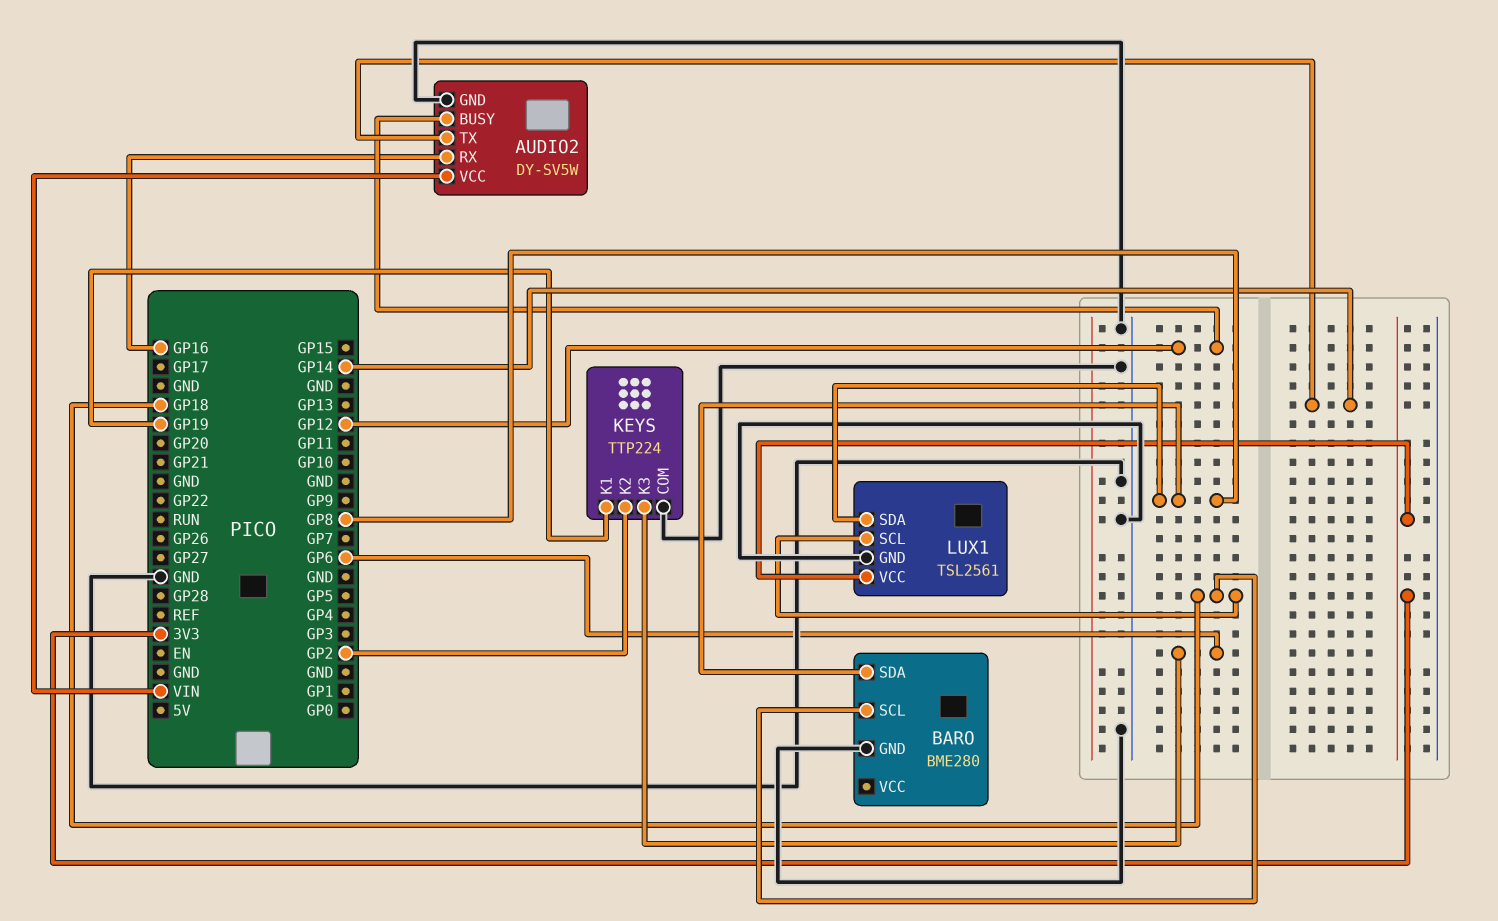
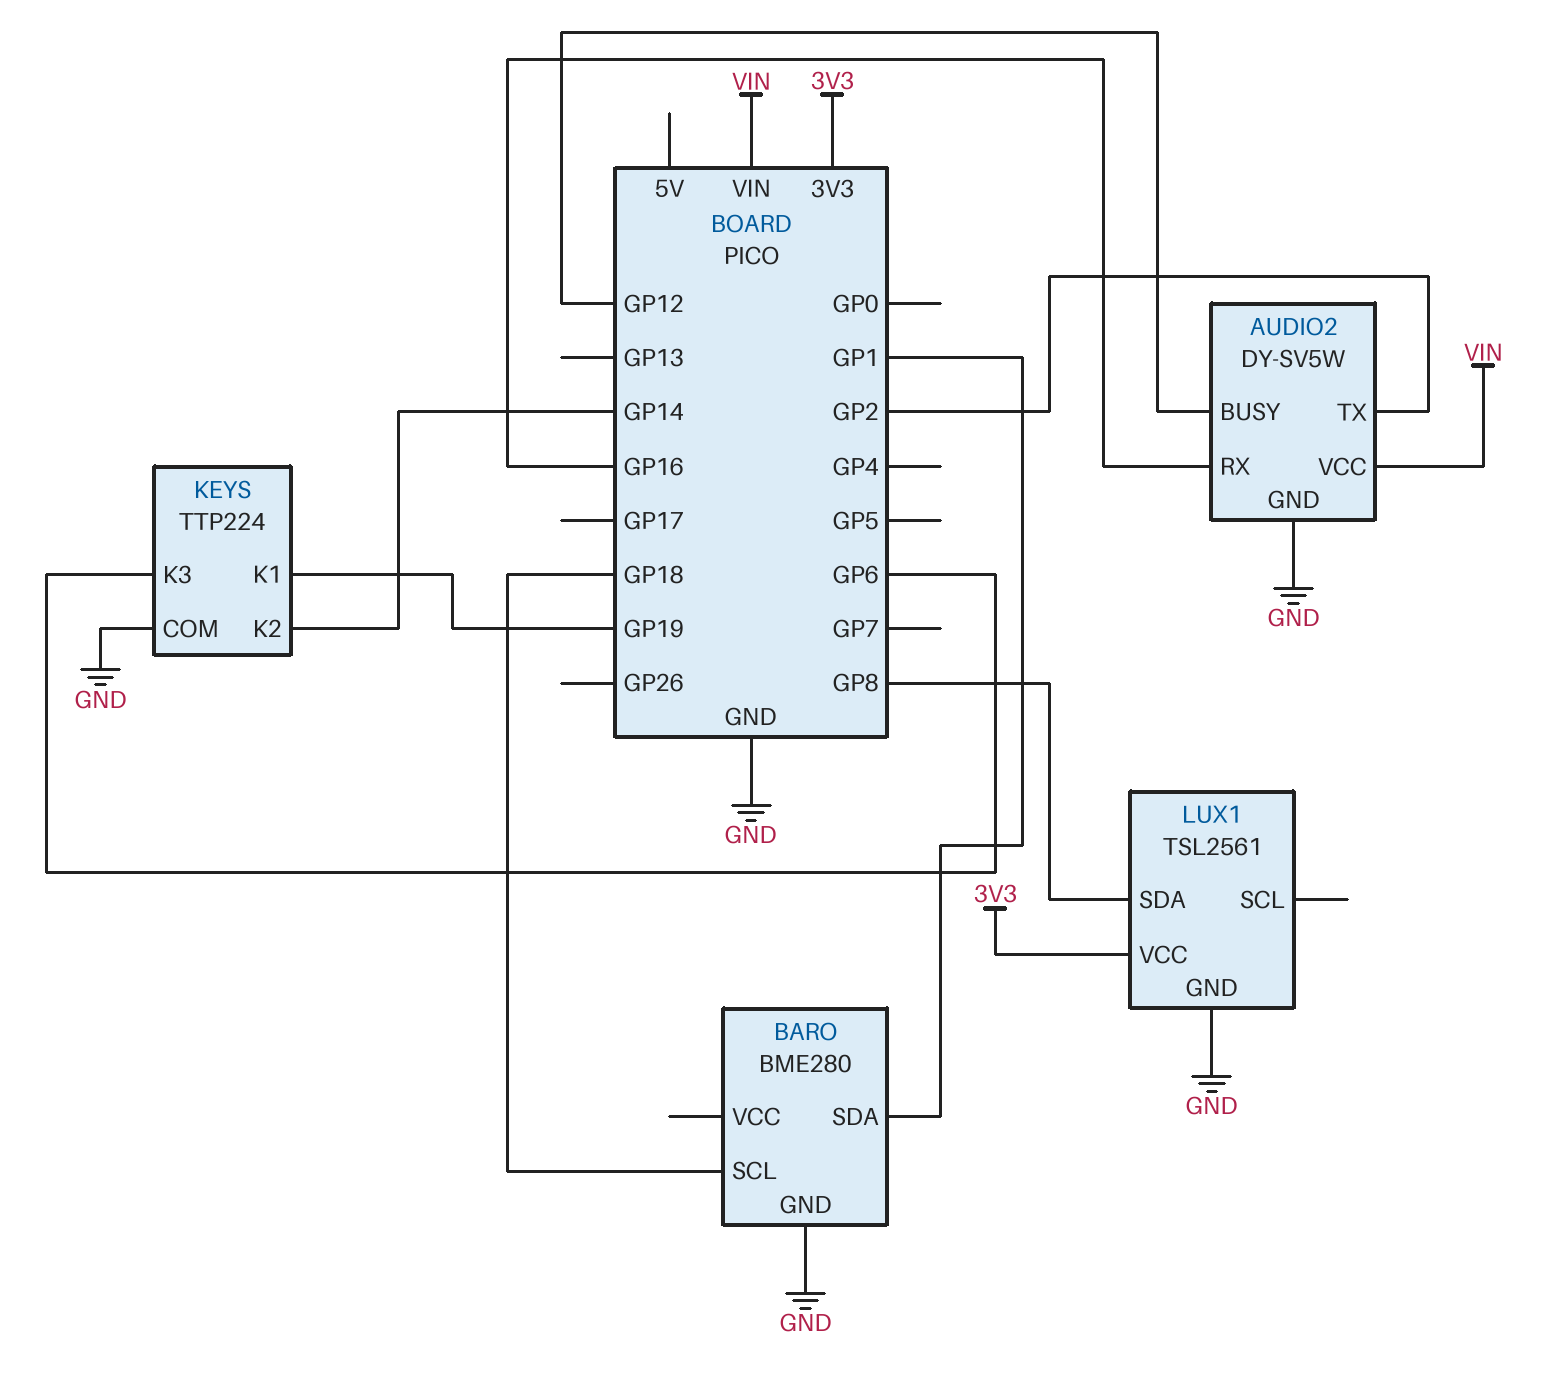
AUDIO2 pin TX: GP14 -> GP2
BARO pin SDA: GP8 -> GP1
KEYS pin K2: GP2 -> GP14
LUX1 pin SCL: GP18 -> none

